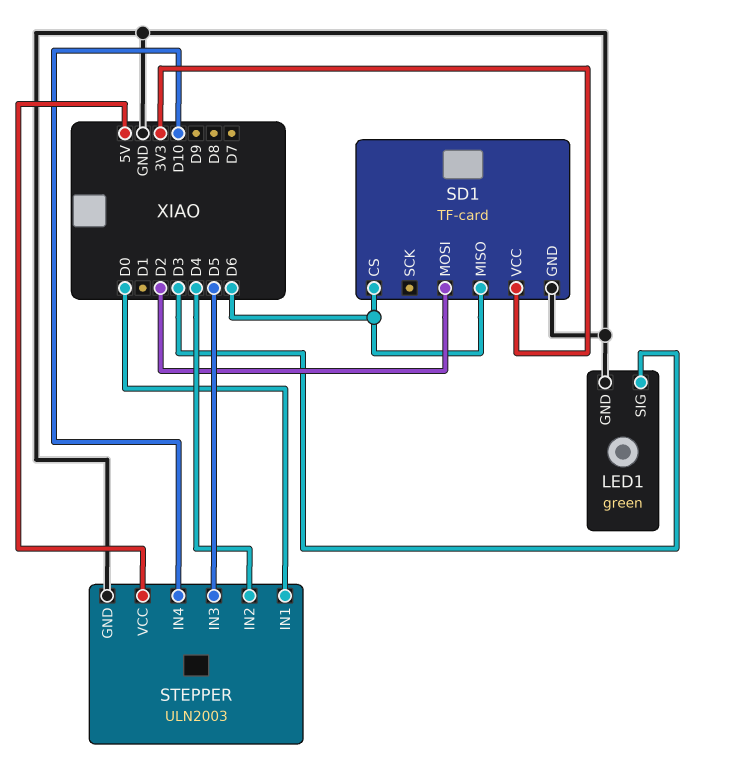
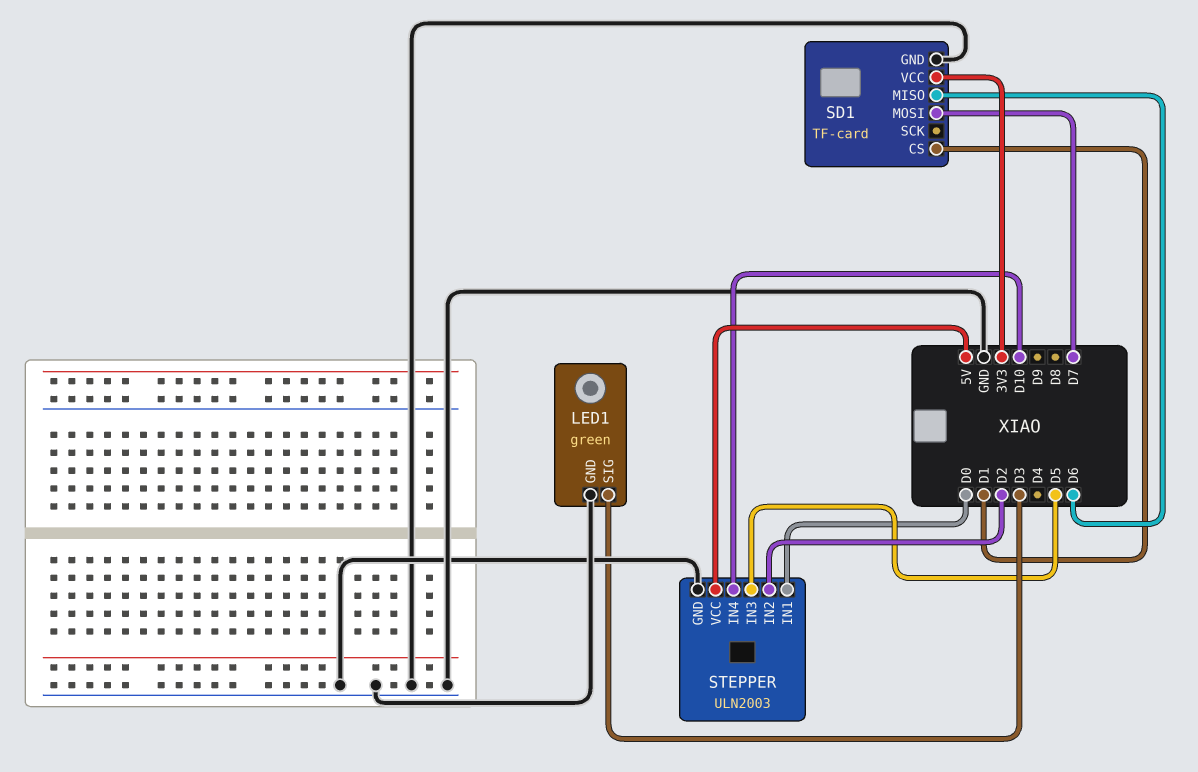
SD1 pin CS: D6 -> D1
SD1 pin MOSI: D2 -> D7
STEPPER pin IN2: D4 -> D2

